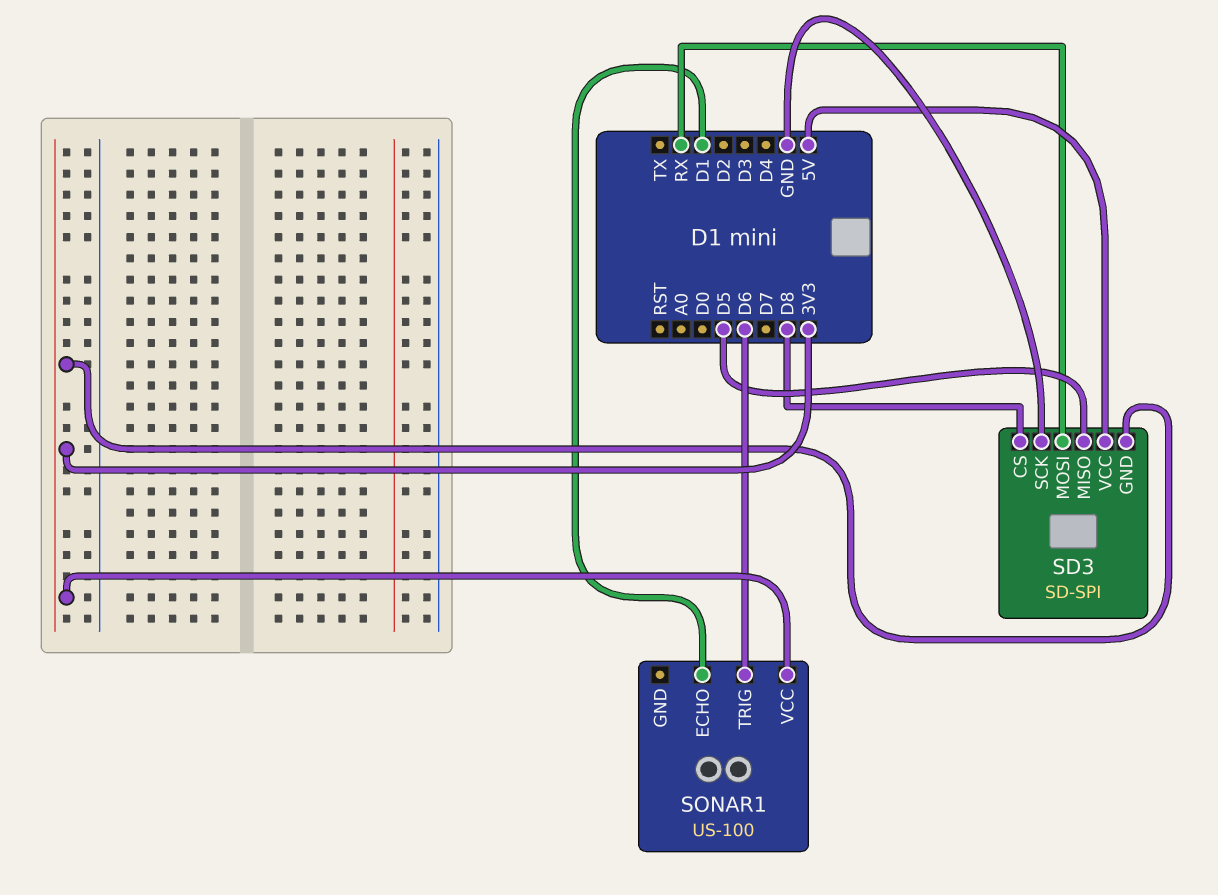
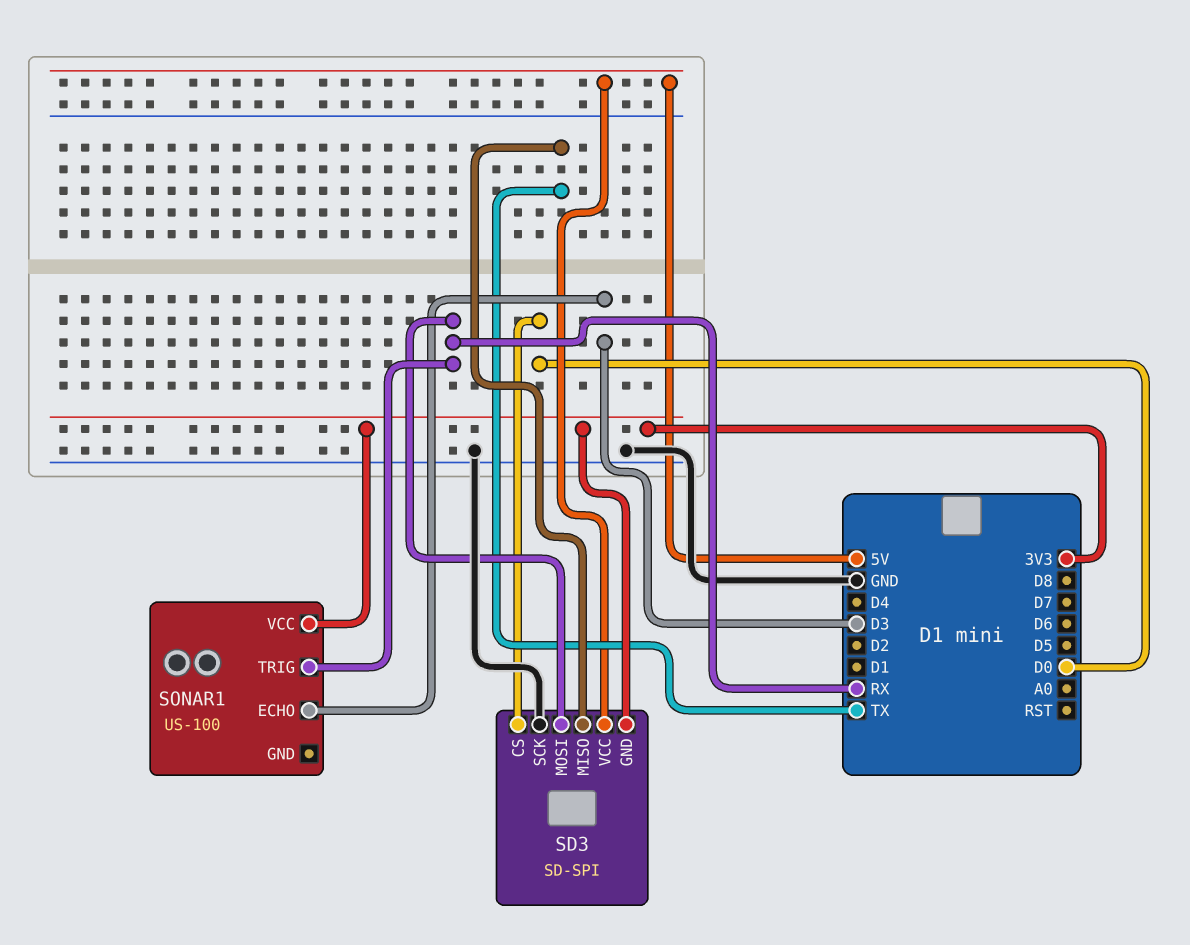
SD3 pin CS: D8 -> D0
SD3 pin MISO: D5 -> TX
SONAR1 pin ECHO: D1 -> D3
SONAR1 pin TRIG: D6 -> RX

